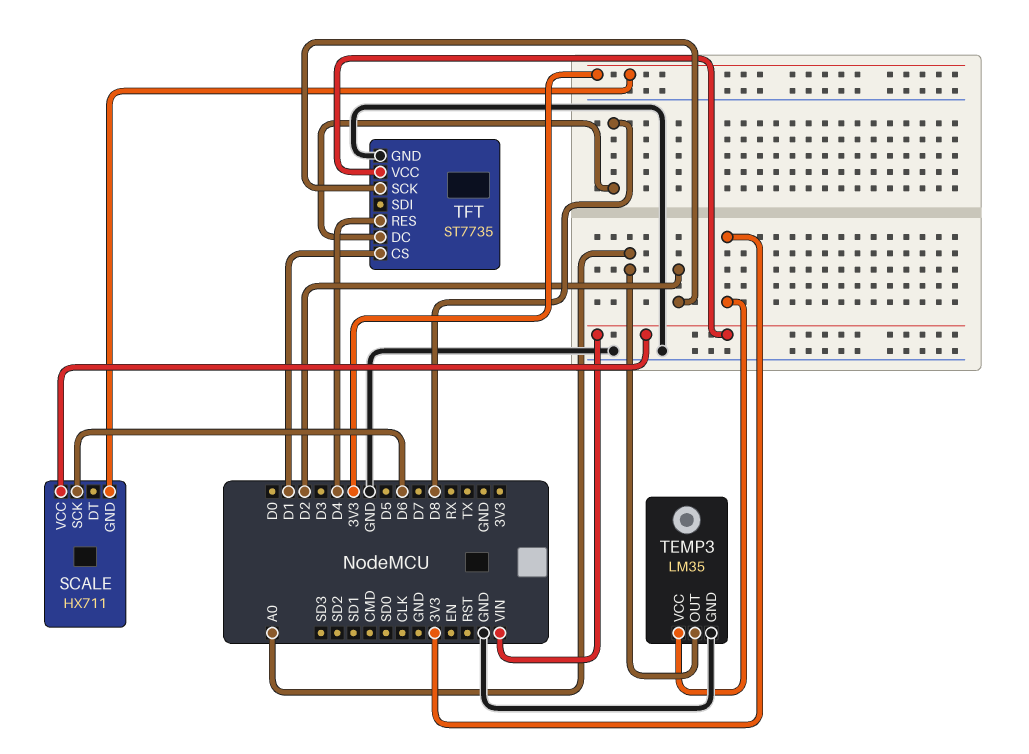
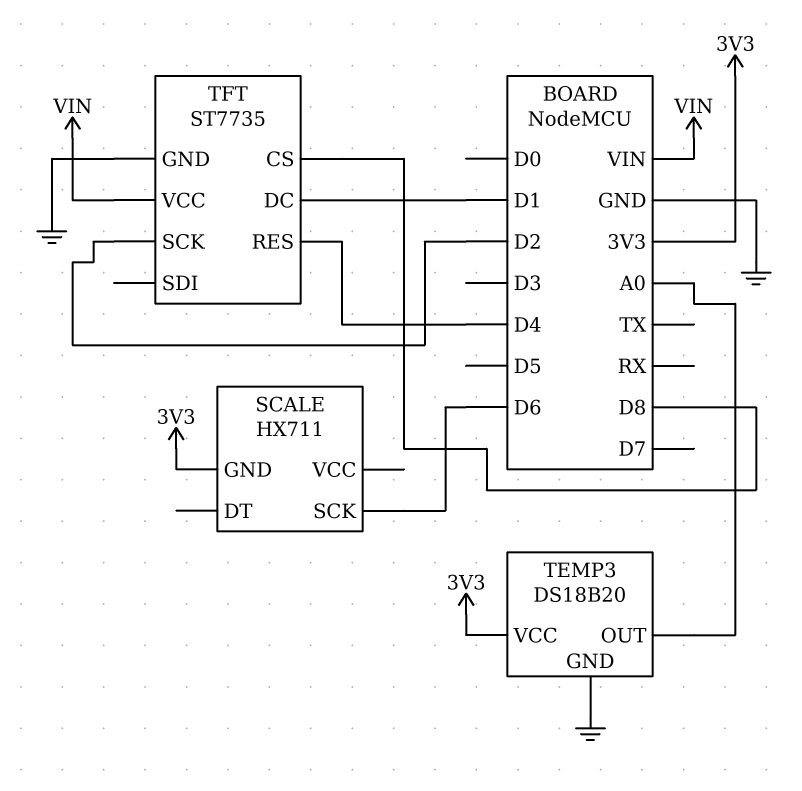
SCALE pin VCC: VIN -> none
TEMP3: LM35 -> DS18B20
TFT pin CS: D1 -> D8
TFT pin DC: D8 -> D1

